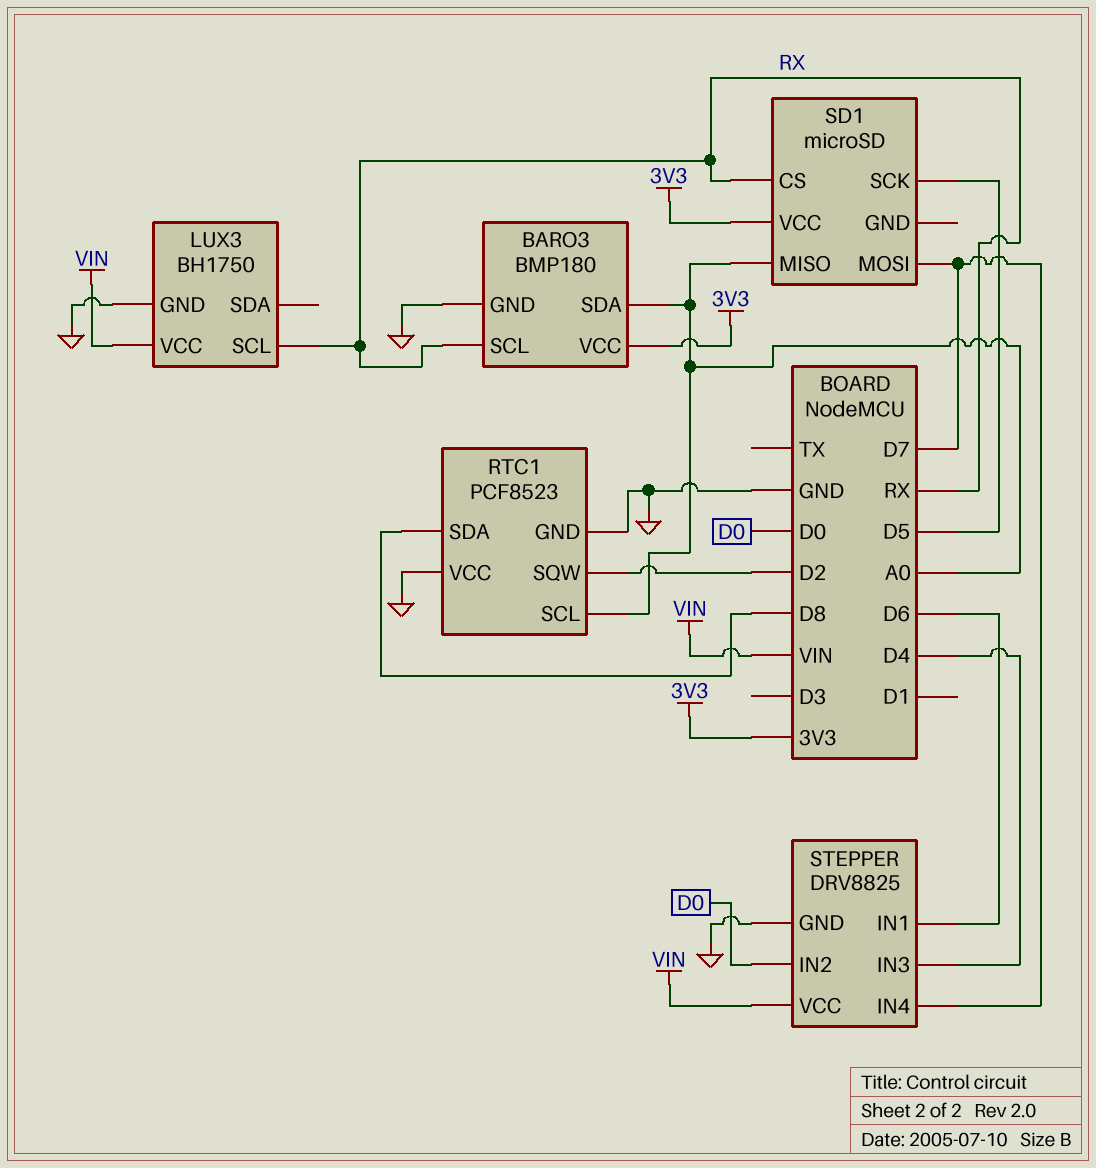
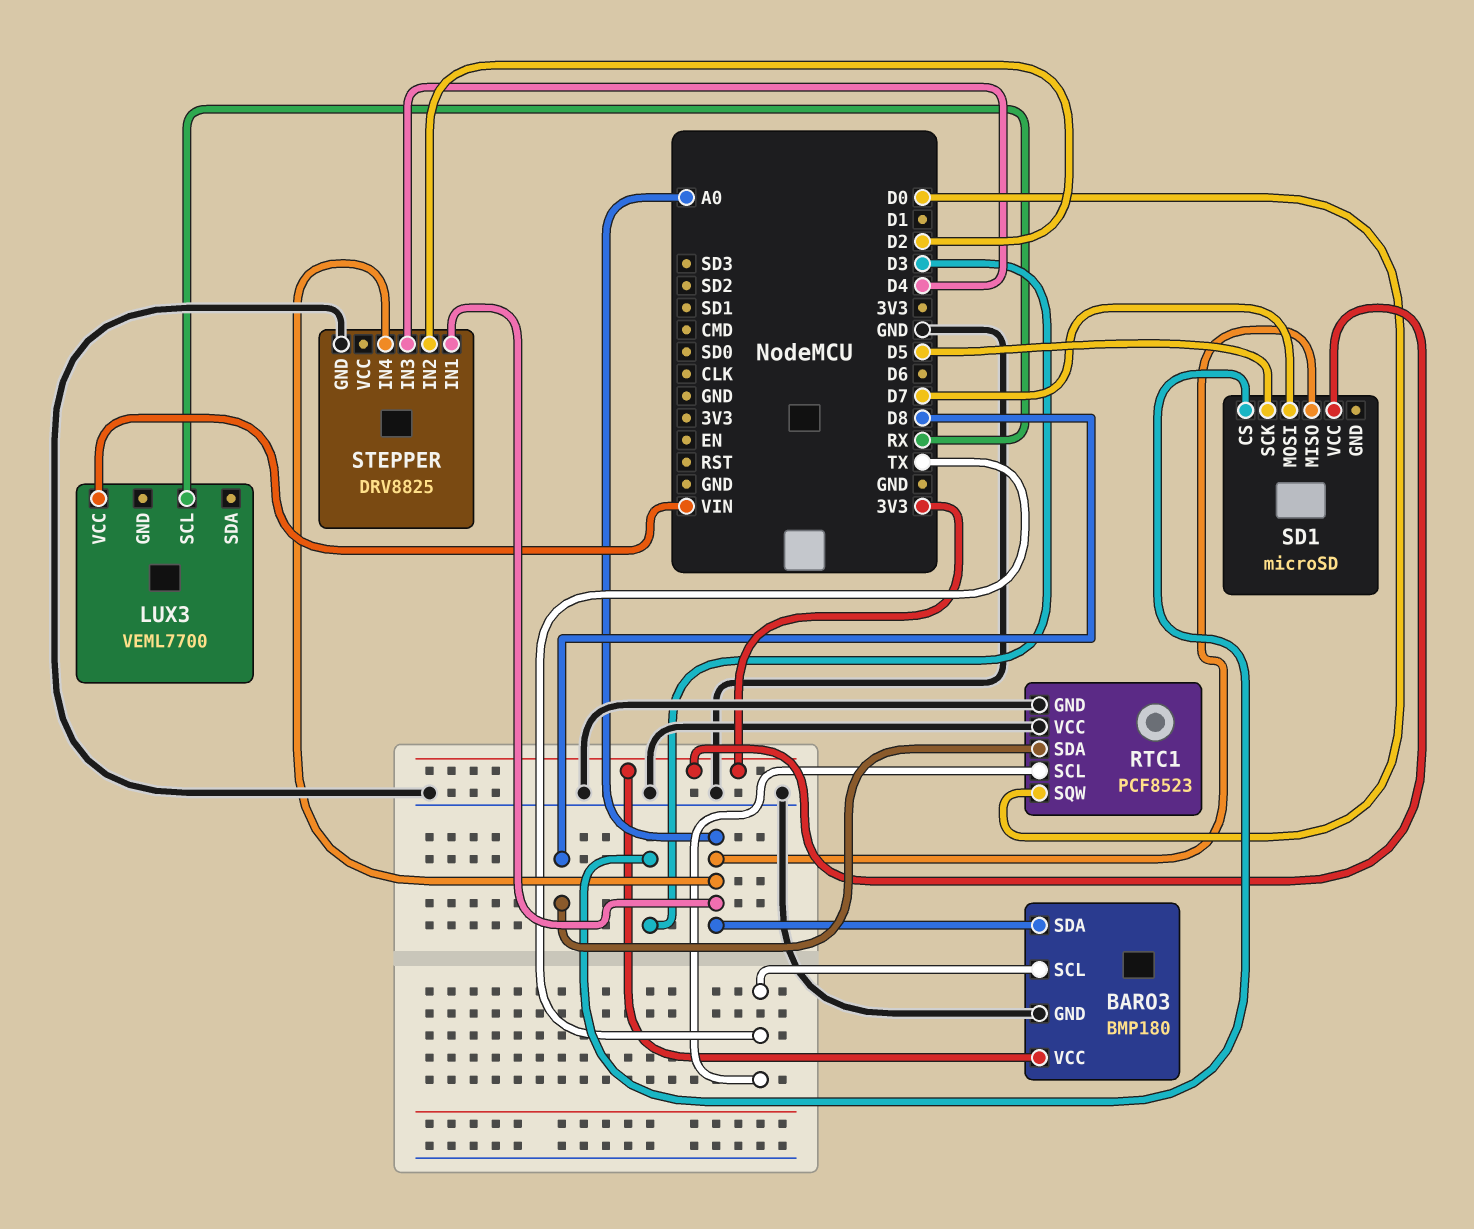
BARO3 pin SCL: RX -> TX
LUX3: BH1750 -> VEML7700
LUX3 pin GND: GND -> none
RTC1 pin SCL: A0 -> TX
RTC1 pin SQW: D2 -> D0
SD1 pin CS: RX -> D3
STEPPER pin IN1: D6 -> A0
STEPPER pin IN2: D0 -> D2
STEPPER pin IN4: D7 -> A0
STEPPER pin VCC: VIN -> none

